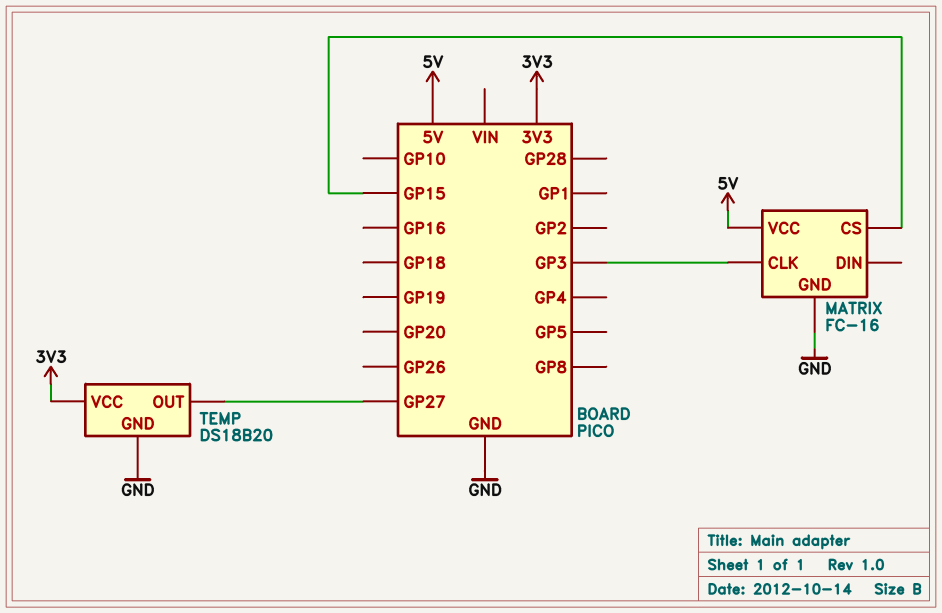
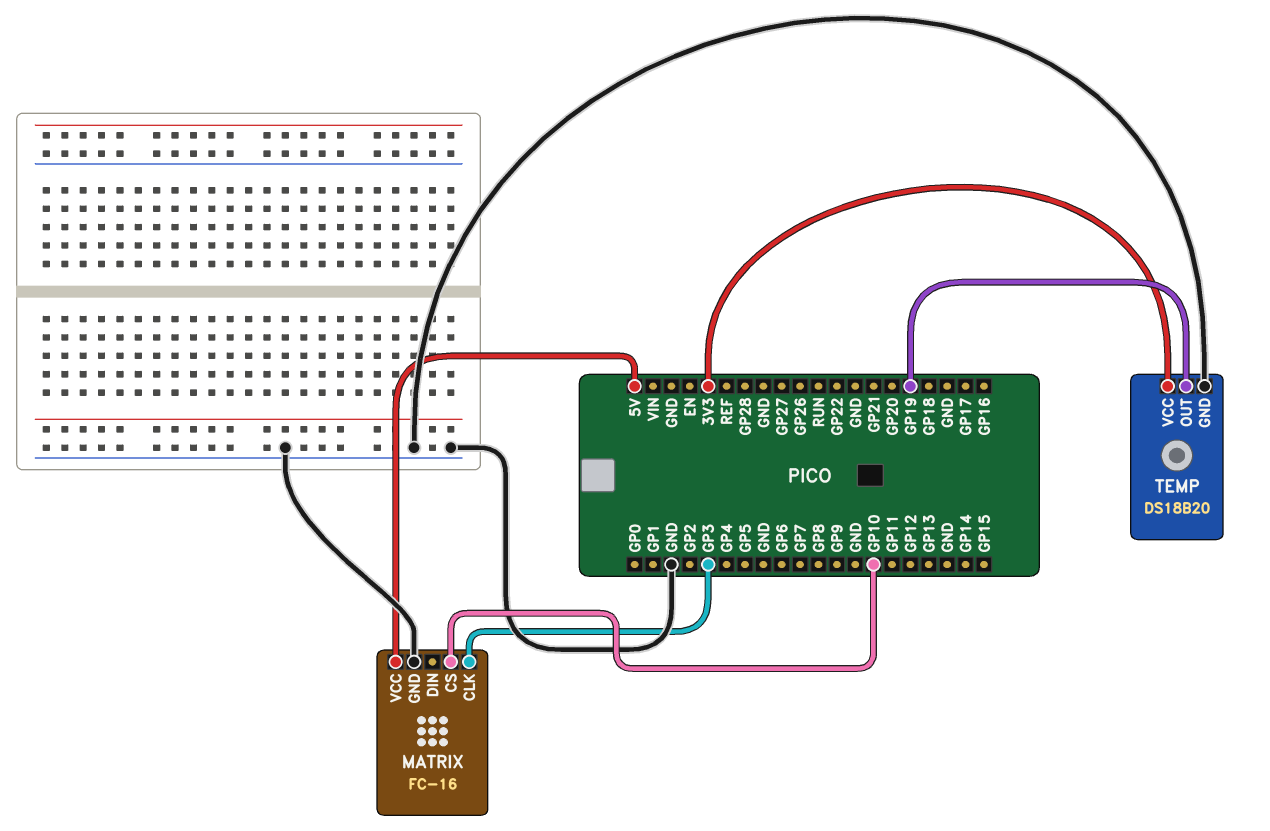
MATRIX pin CS: GP15 -> GP10
TEMP pin OUT: GP27 -> GP19

